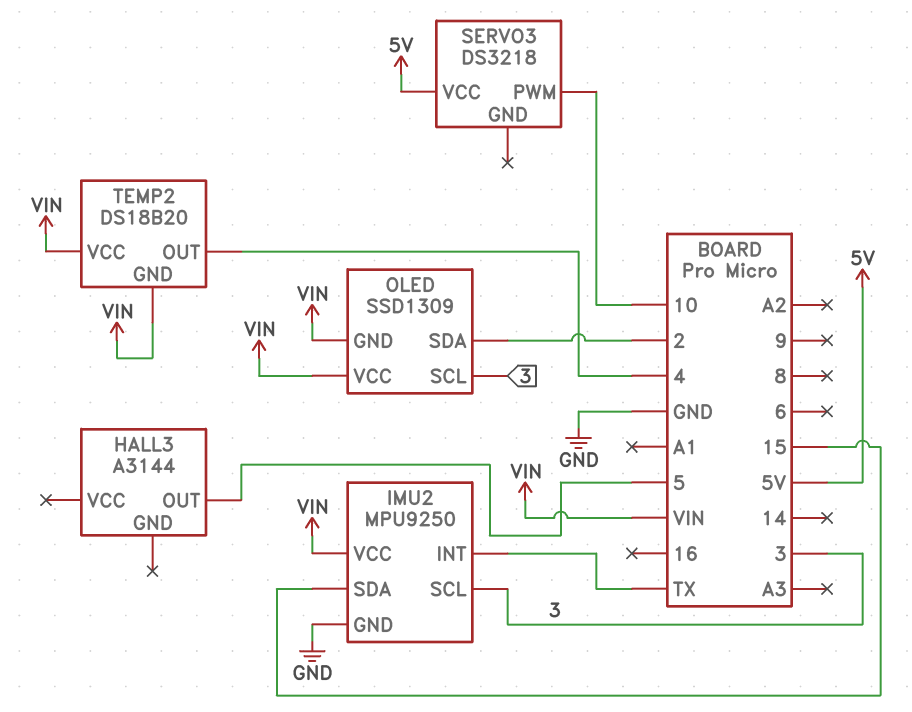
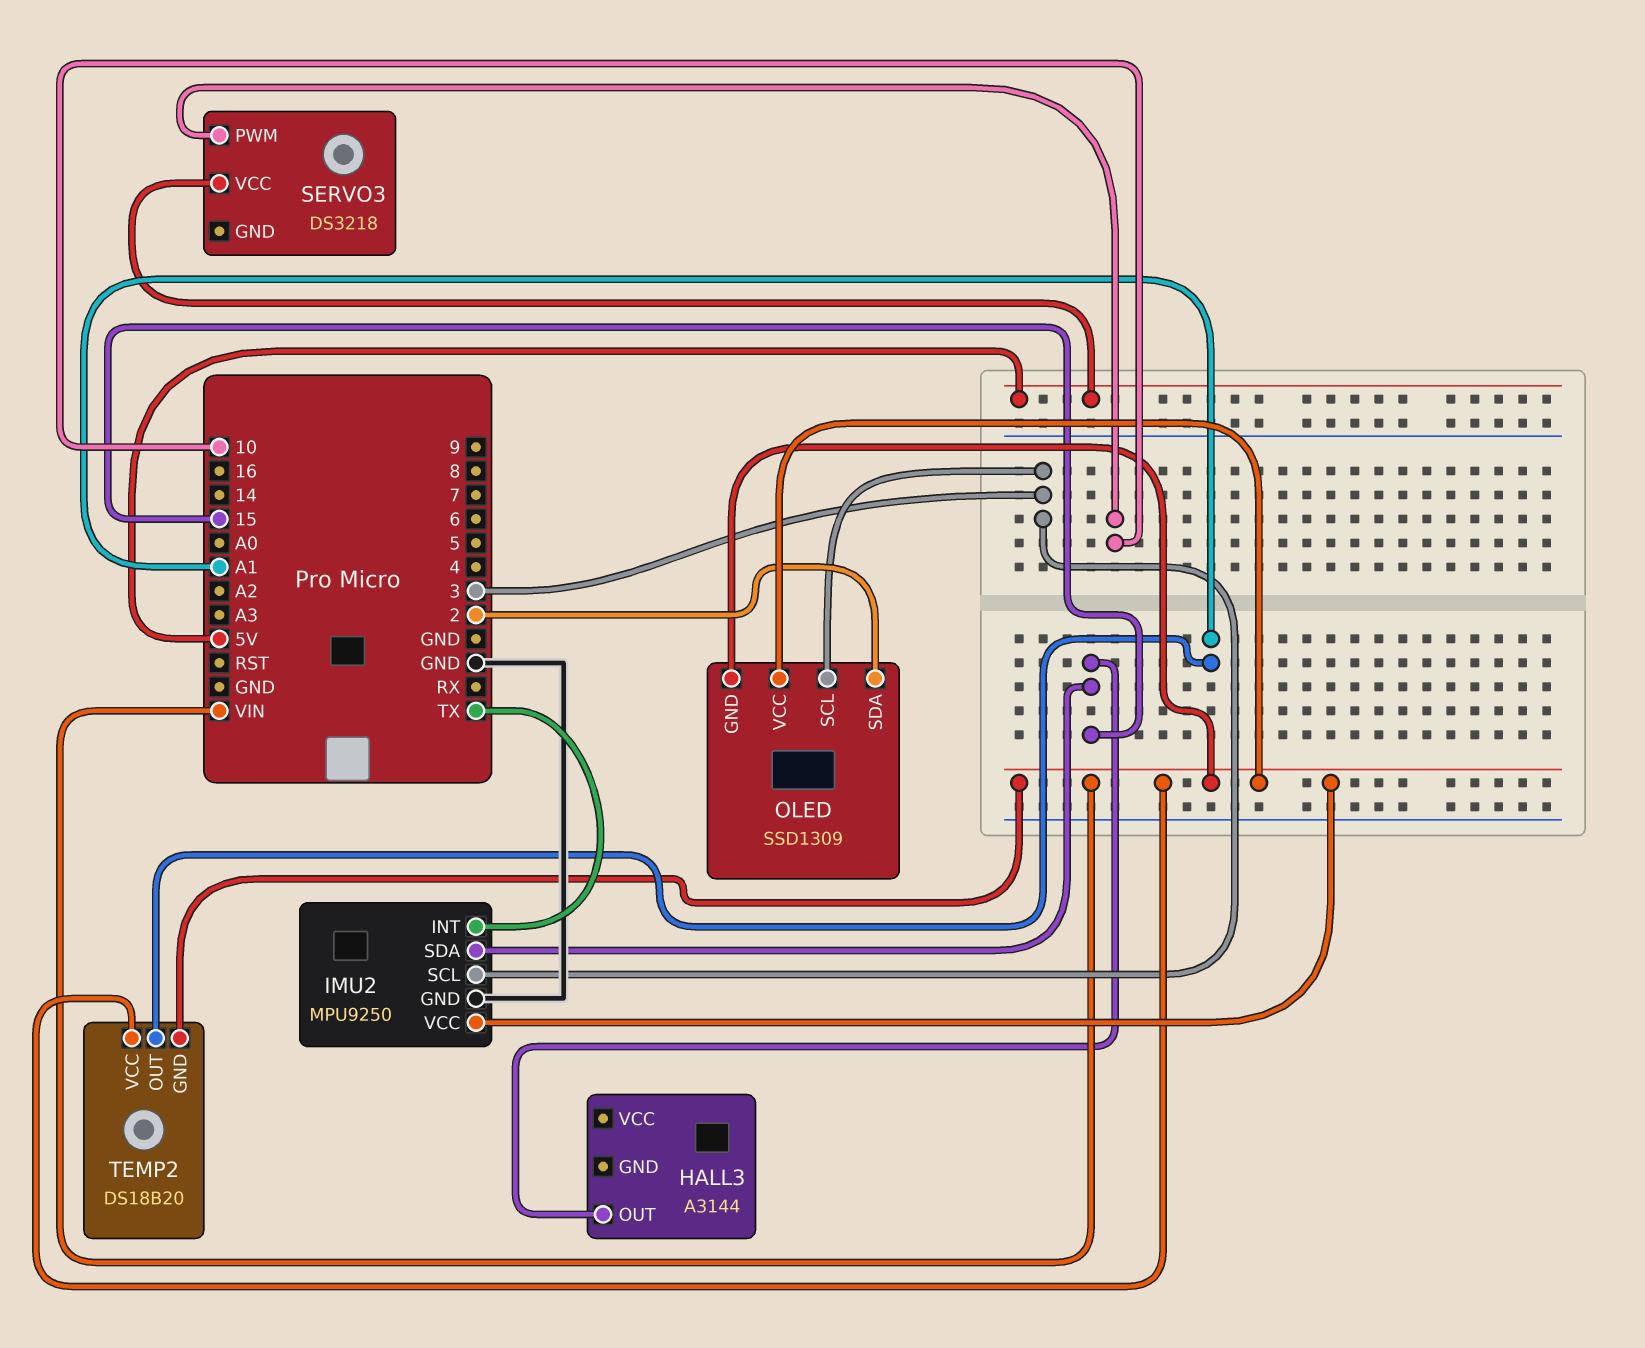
HALL3 pin OUT: 5 -> 15
TEMP2 pin OUT: 4 -> A1

